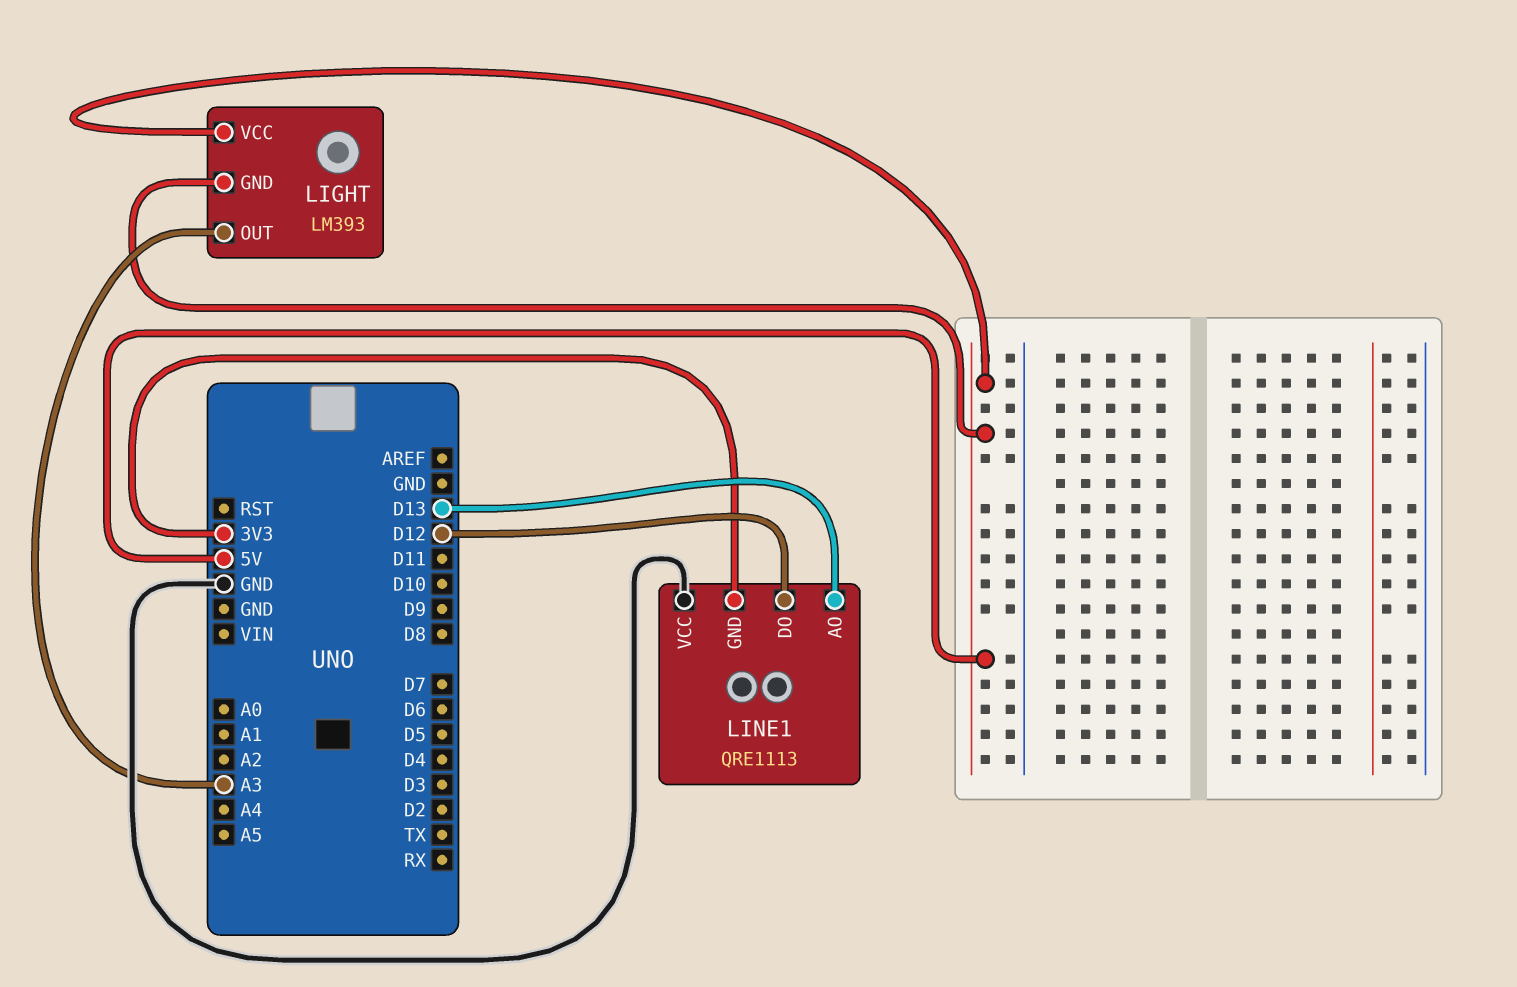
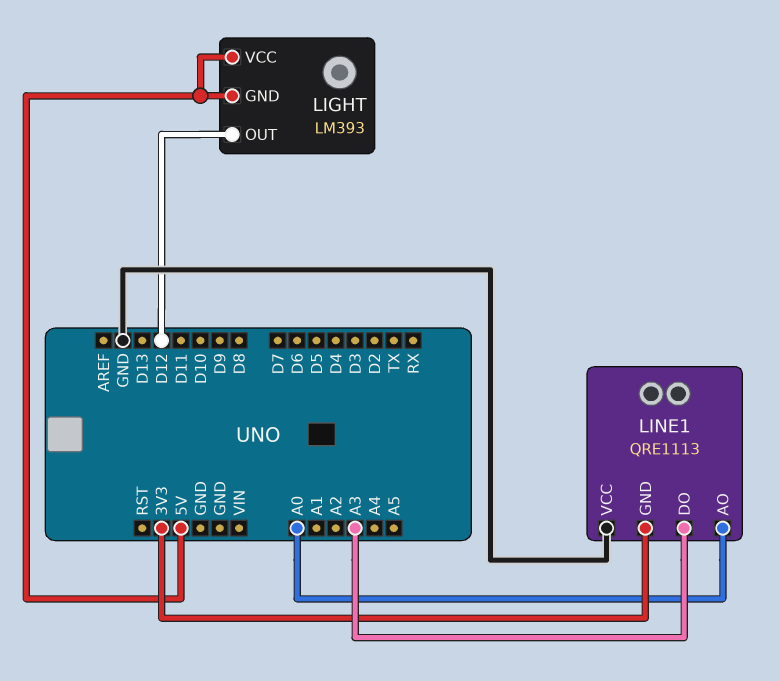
LIGHT pin OUT: A3 -> D12
LINE1 pin AO: D13 -> A0
LINE1 pin DO: D12 -> A3

